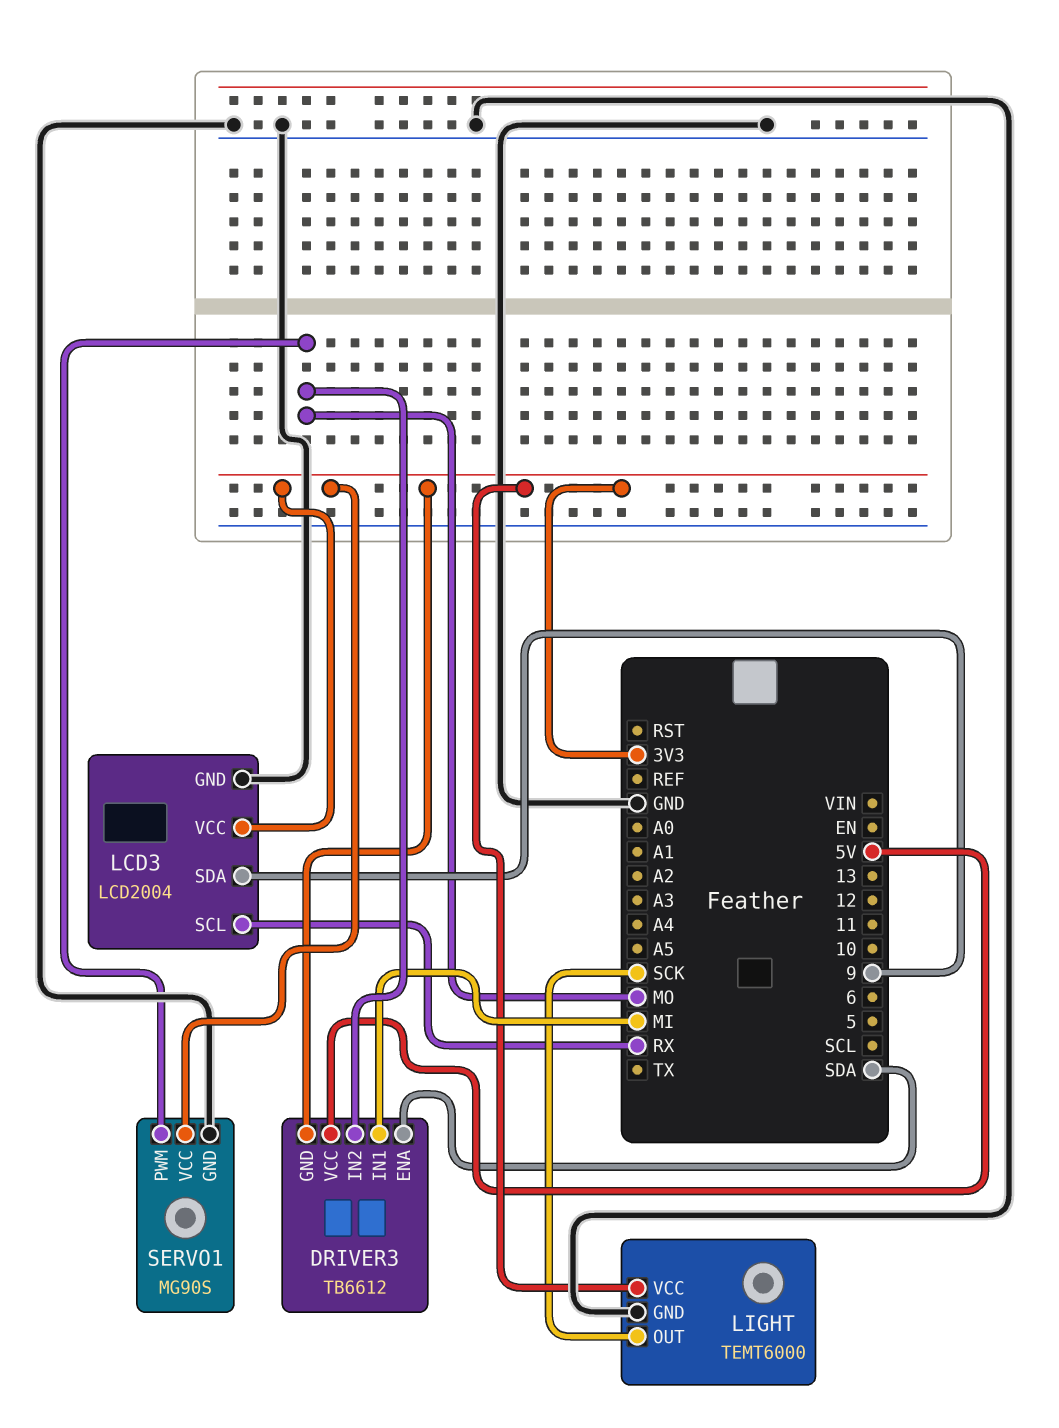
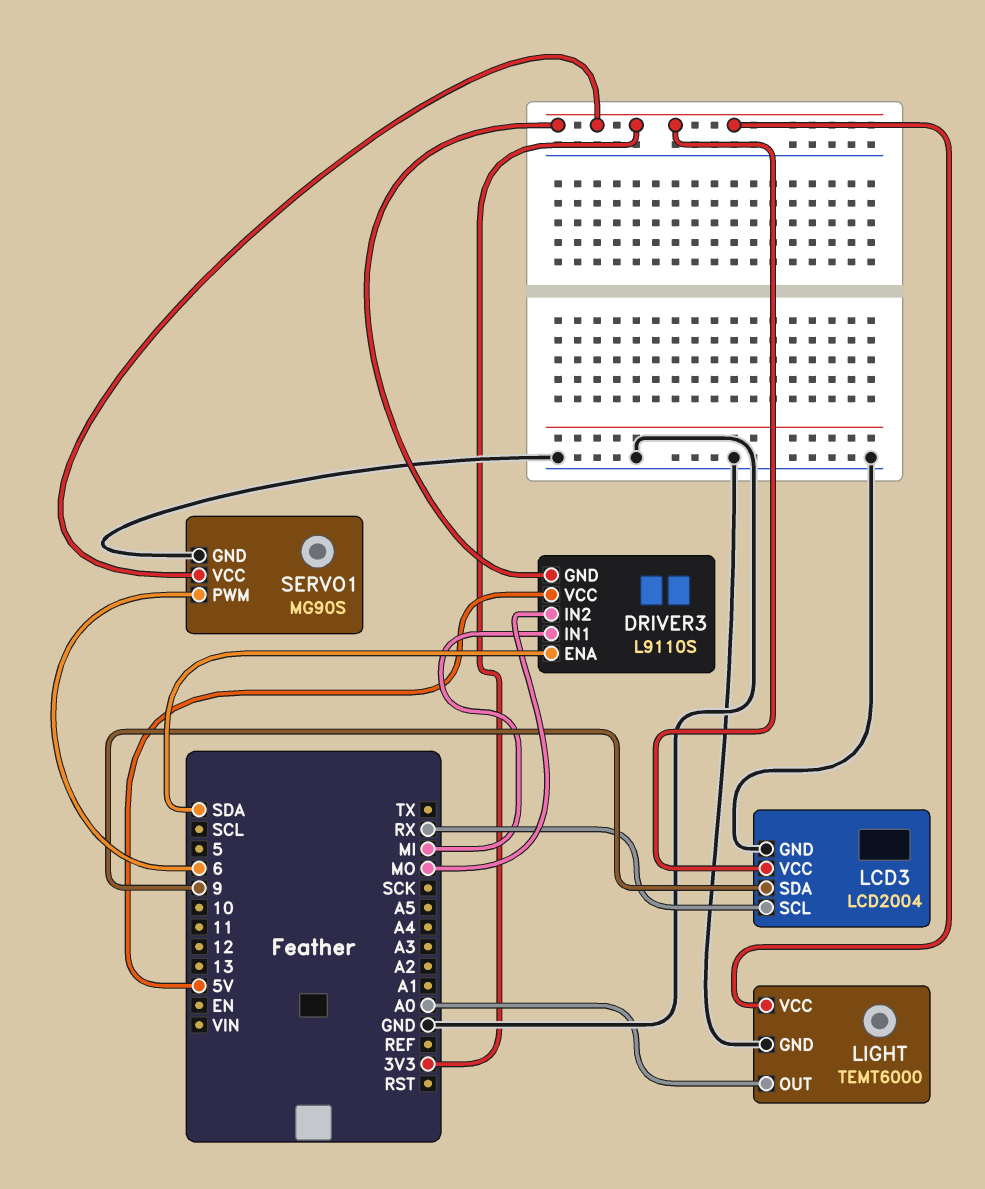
DRIVER3: TB6612 -> L9110S
LIGHT pin OUT: SCK -> A0
SERVO1 pin PWM: MO -> 6

